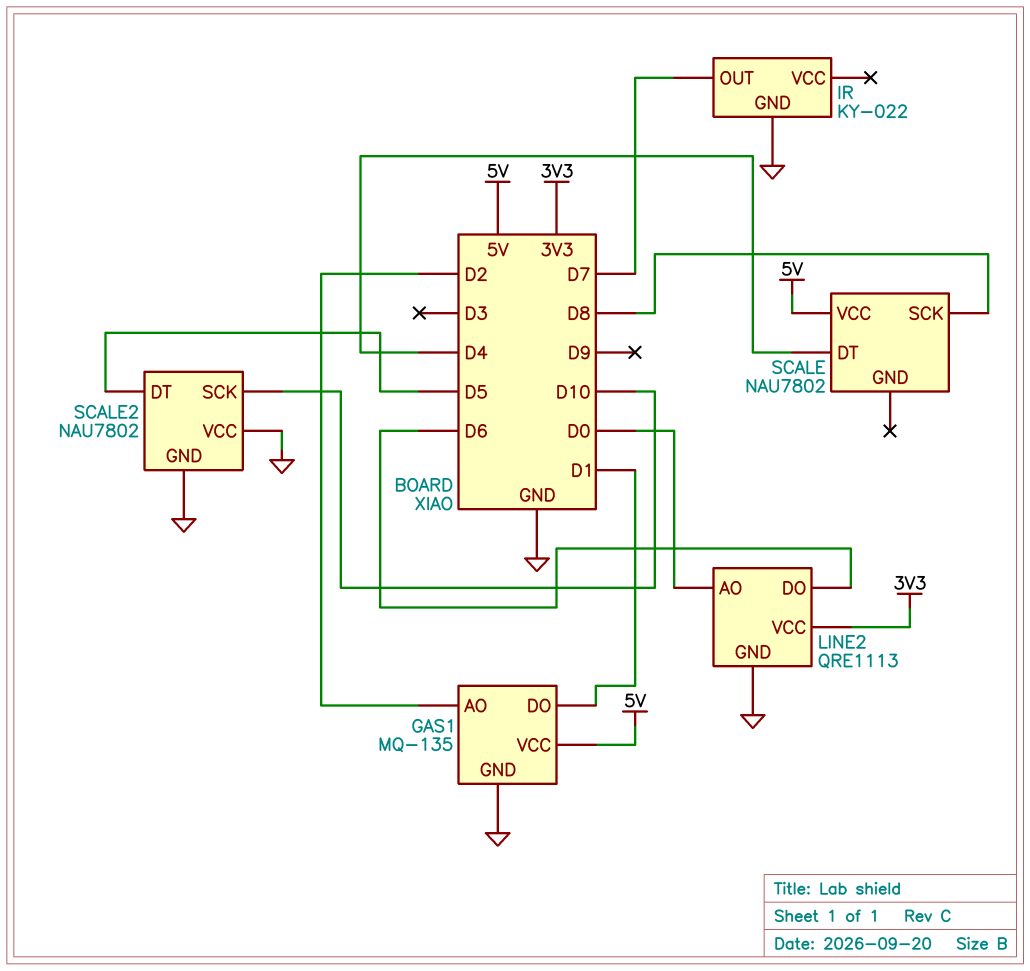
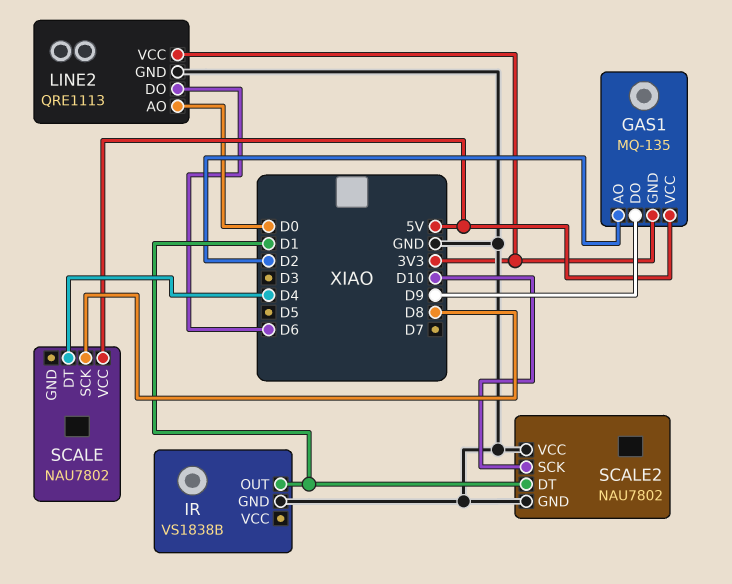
GAS1 pin DO: D1 -> D9
GAS1 pin GND: GND -> 3V3
IR: KY-022 -> VS1838B
IR pin OUT: D7 -> D1
SCALE2 pin DT: D5 -> D1

